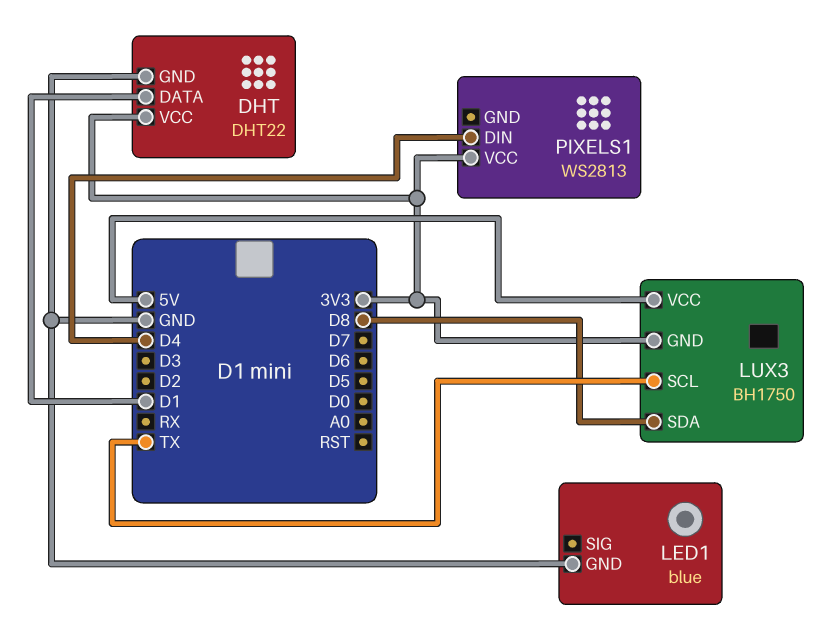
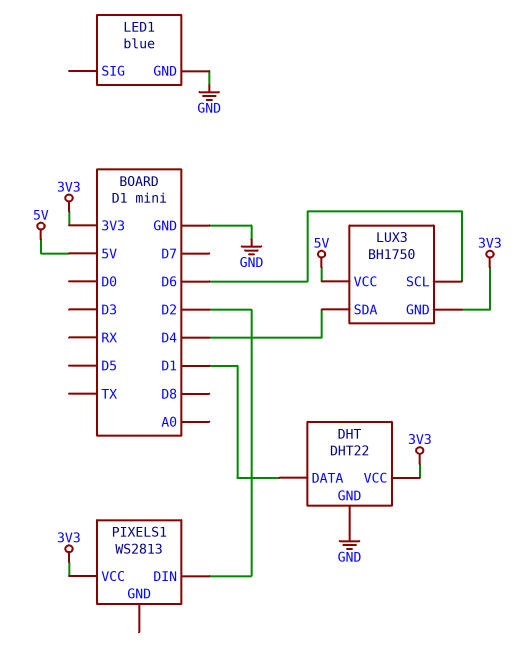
LUX3 pin SCL: TX -> D6
LUX3 pin SDA: D8 -> D4
PIXELS1 pin DIN: D4 -> D2

